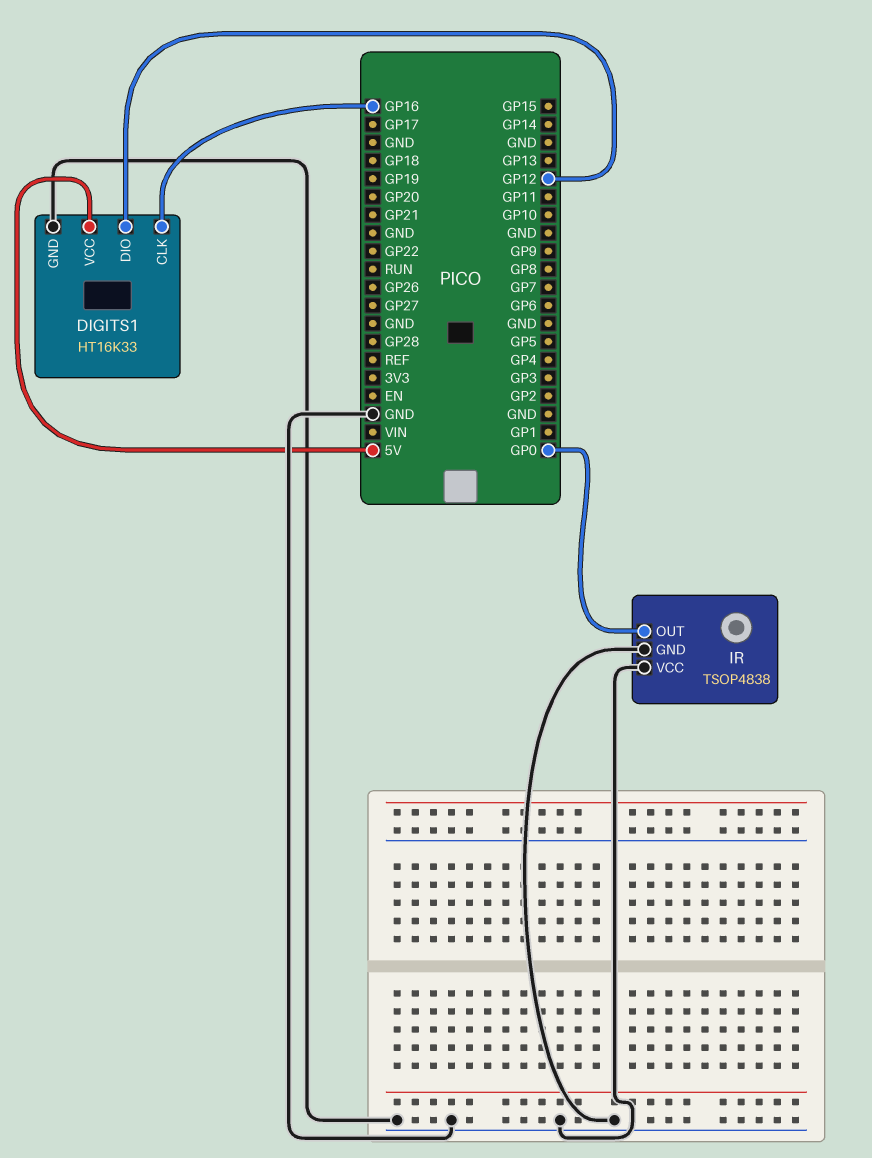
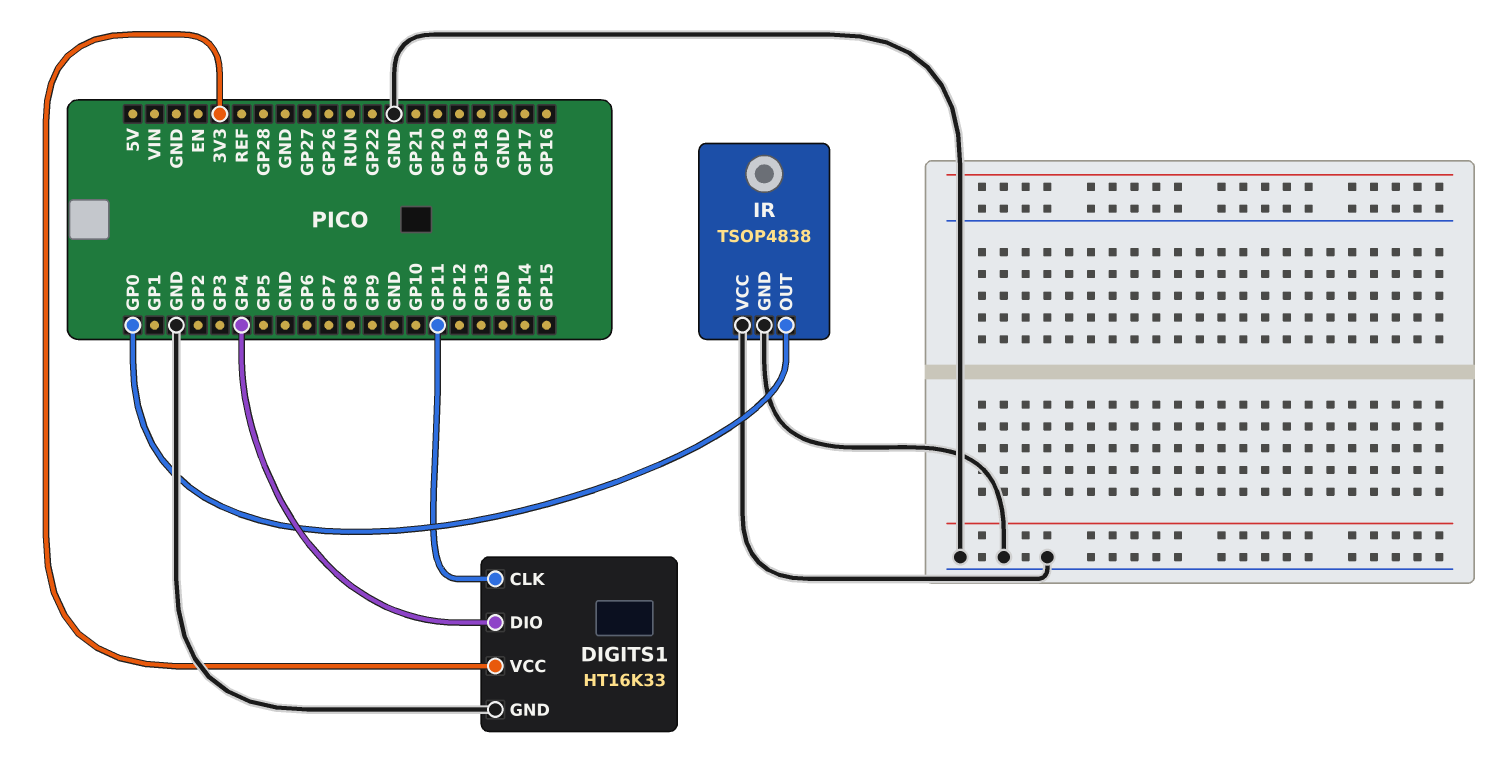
DIGITS1 pin CLK: GP16 -> GP11
DIGITS1 pin DIO: GP12 -> GP4
DIGITS1 pin VCC: 5V -> 3V3

